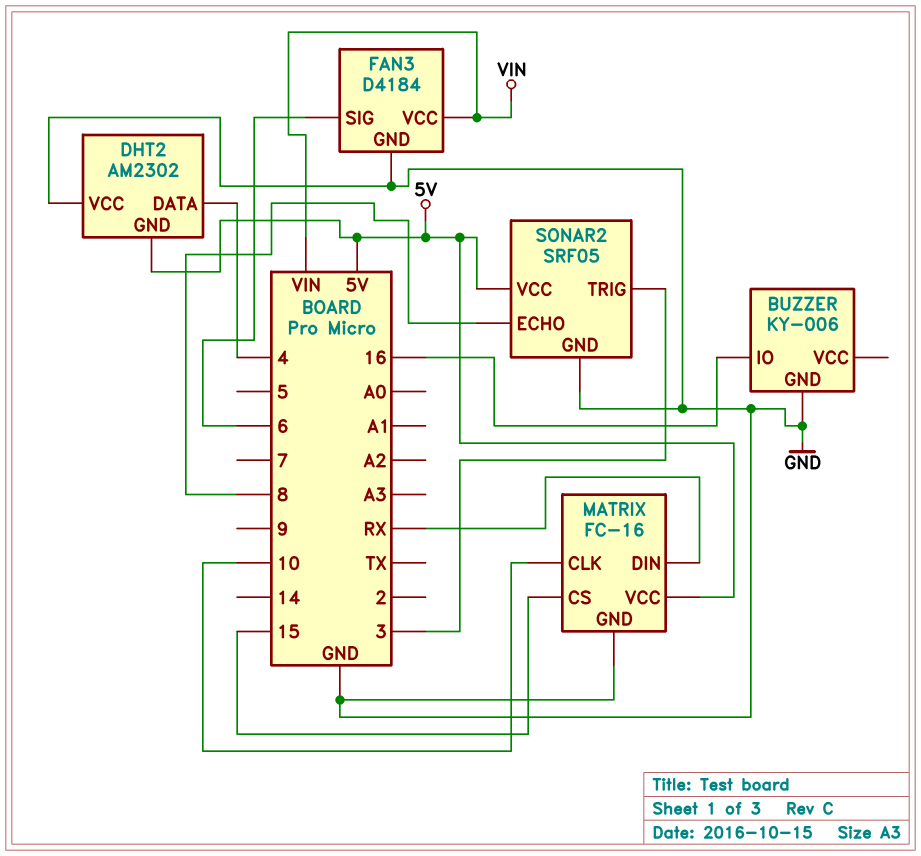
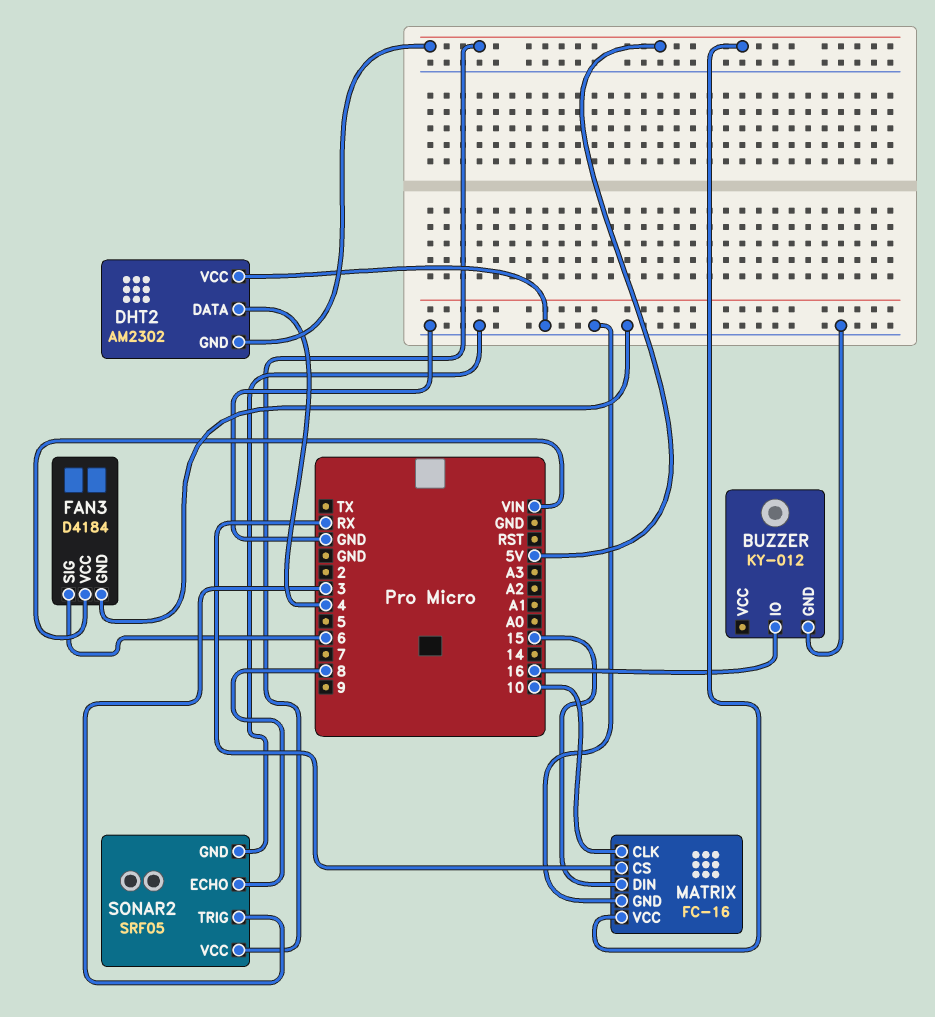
BUZZER: KY-006 -> KY-012
MATRIX pin CS: 15 -> RX
MATRIX pin DIN: RX -> 15

